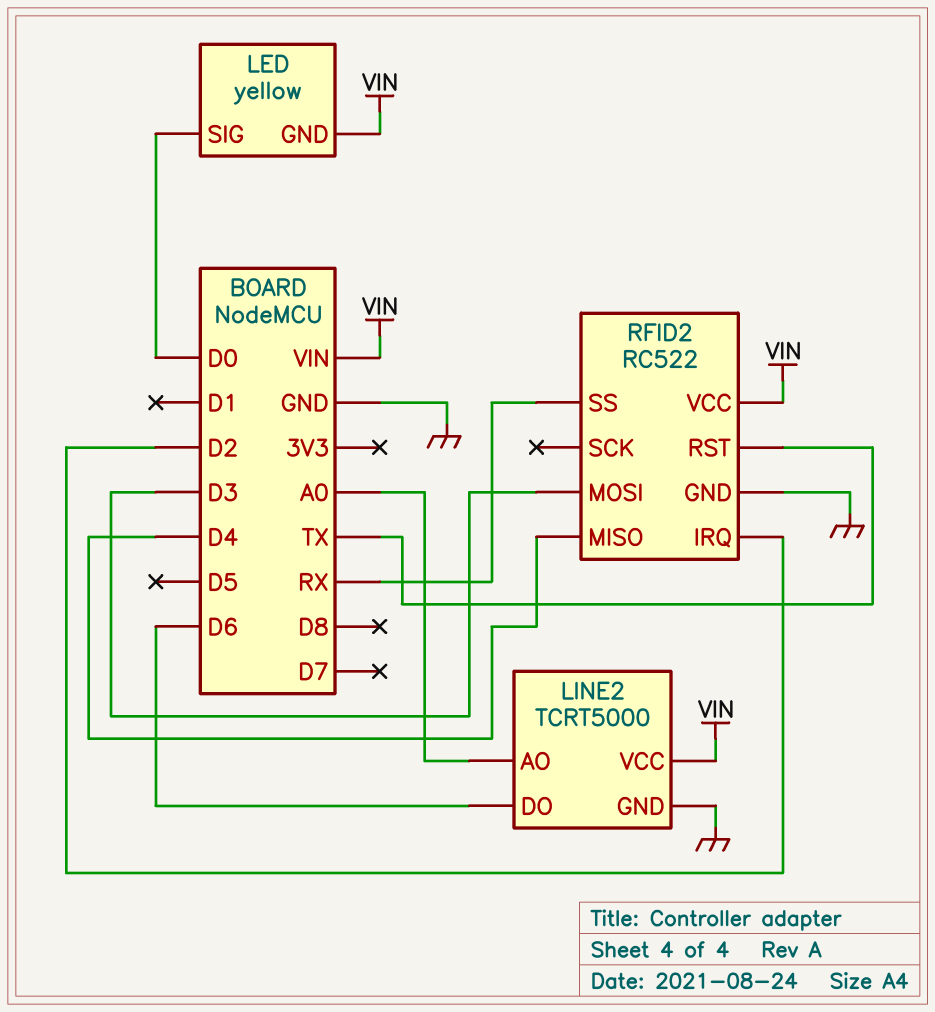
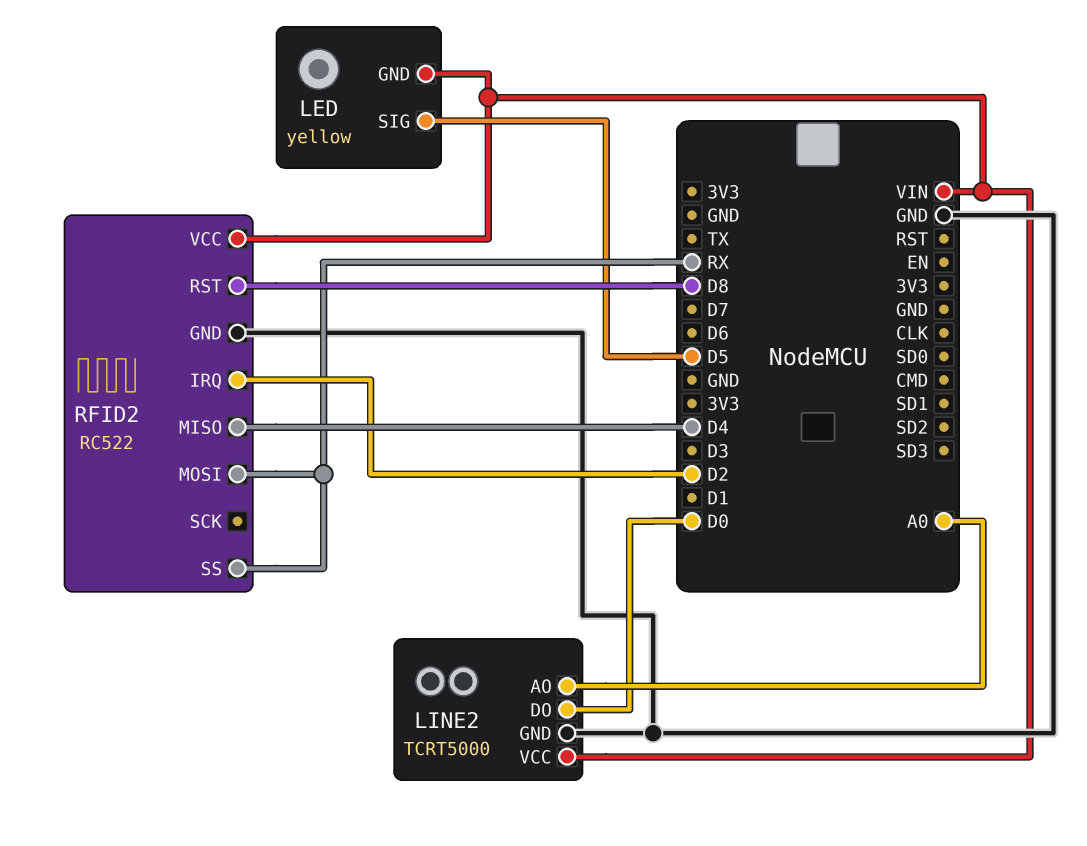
LED pin SIG: D0 -> D5
LINE2 pin DO: D6 -> D0
RFID2 pin MOSI: D3 -> RX
RFID2 pin RST: TX -> D8

